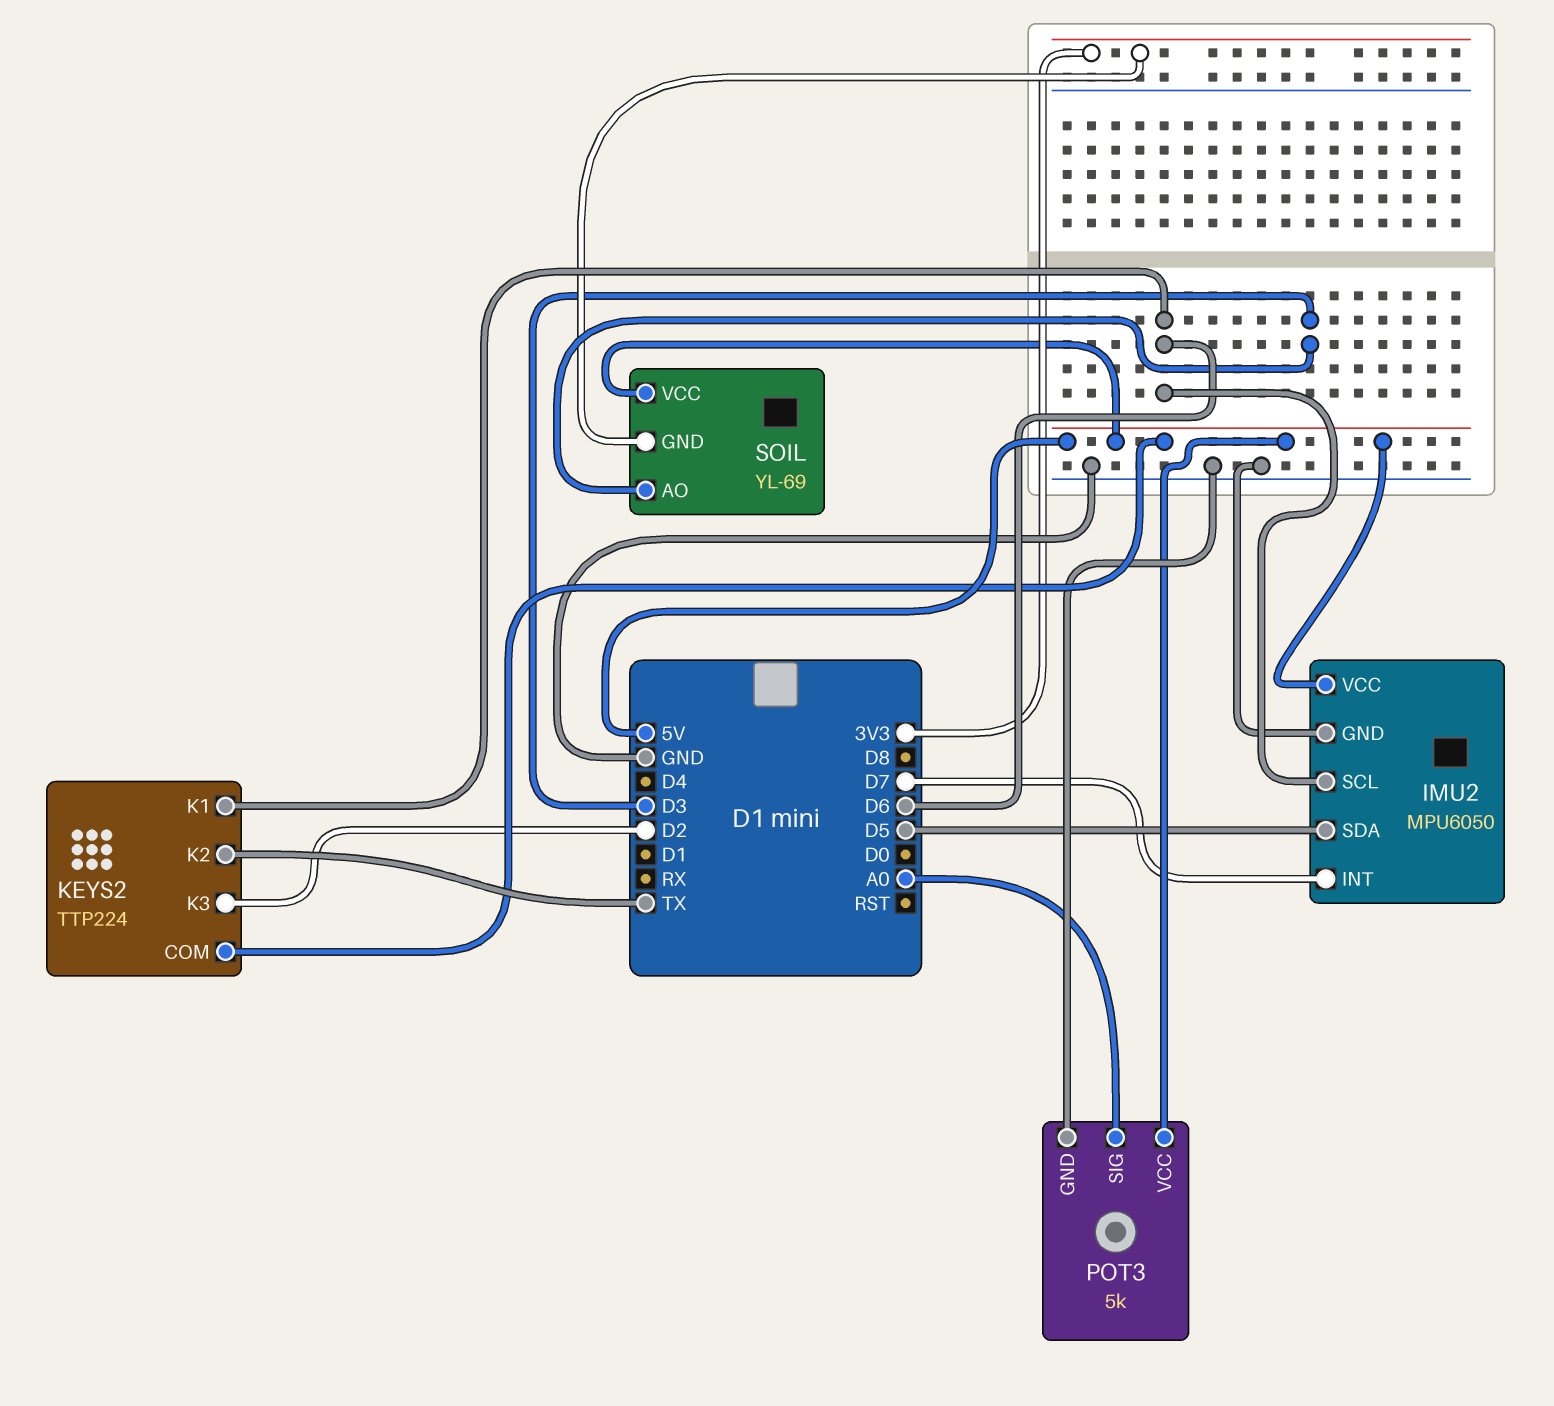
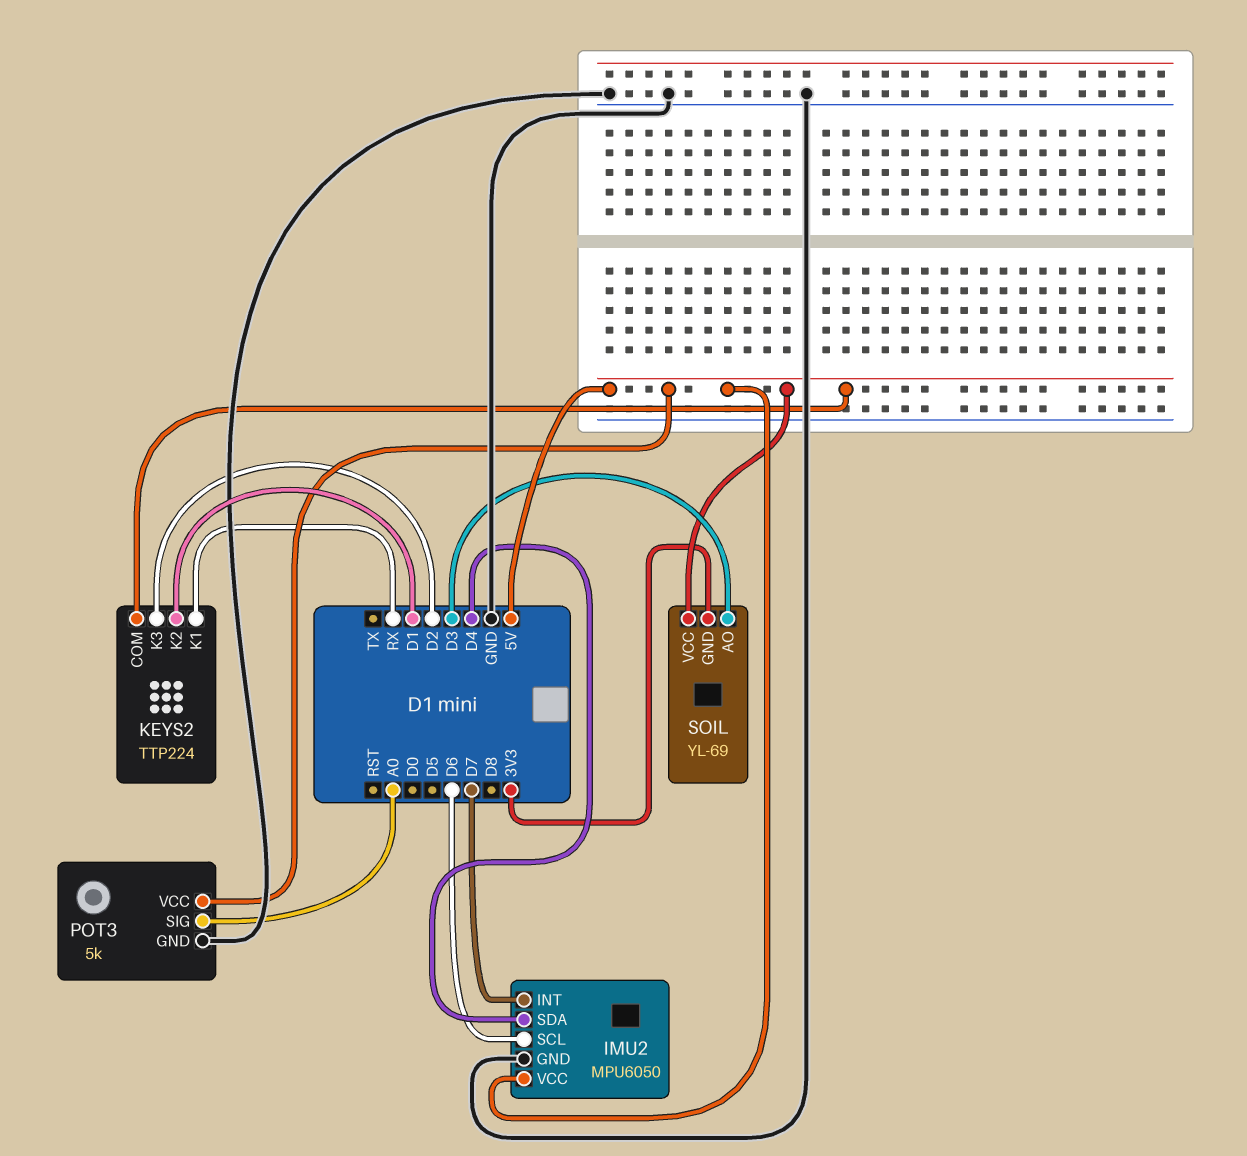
IMU2 pin SDA: D5 -> D4
KEYS2 pin K1: D6 -> RX
KEYS2 pin K2: TX -> D1

